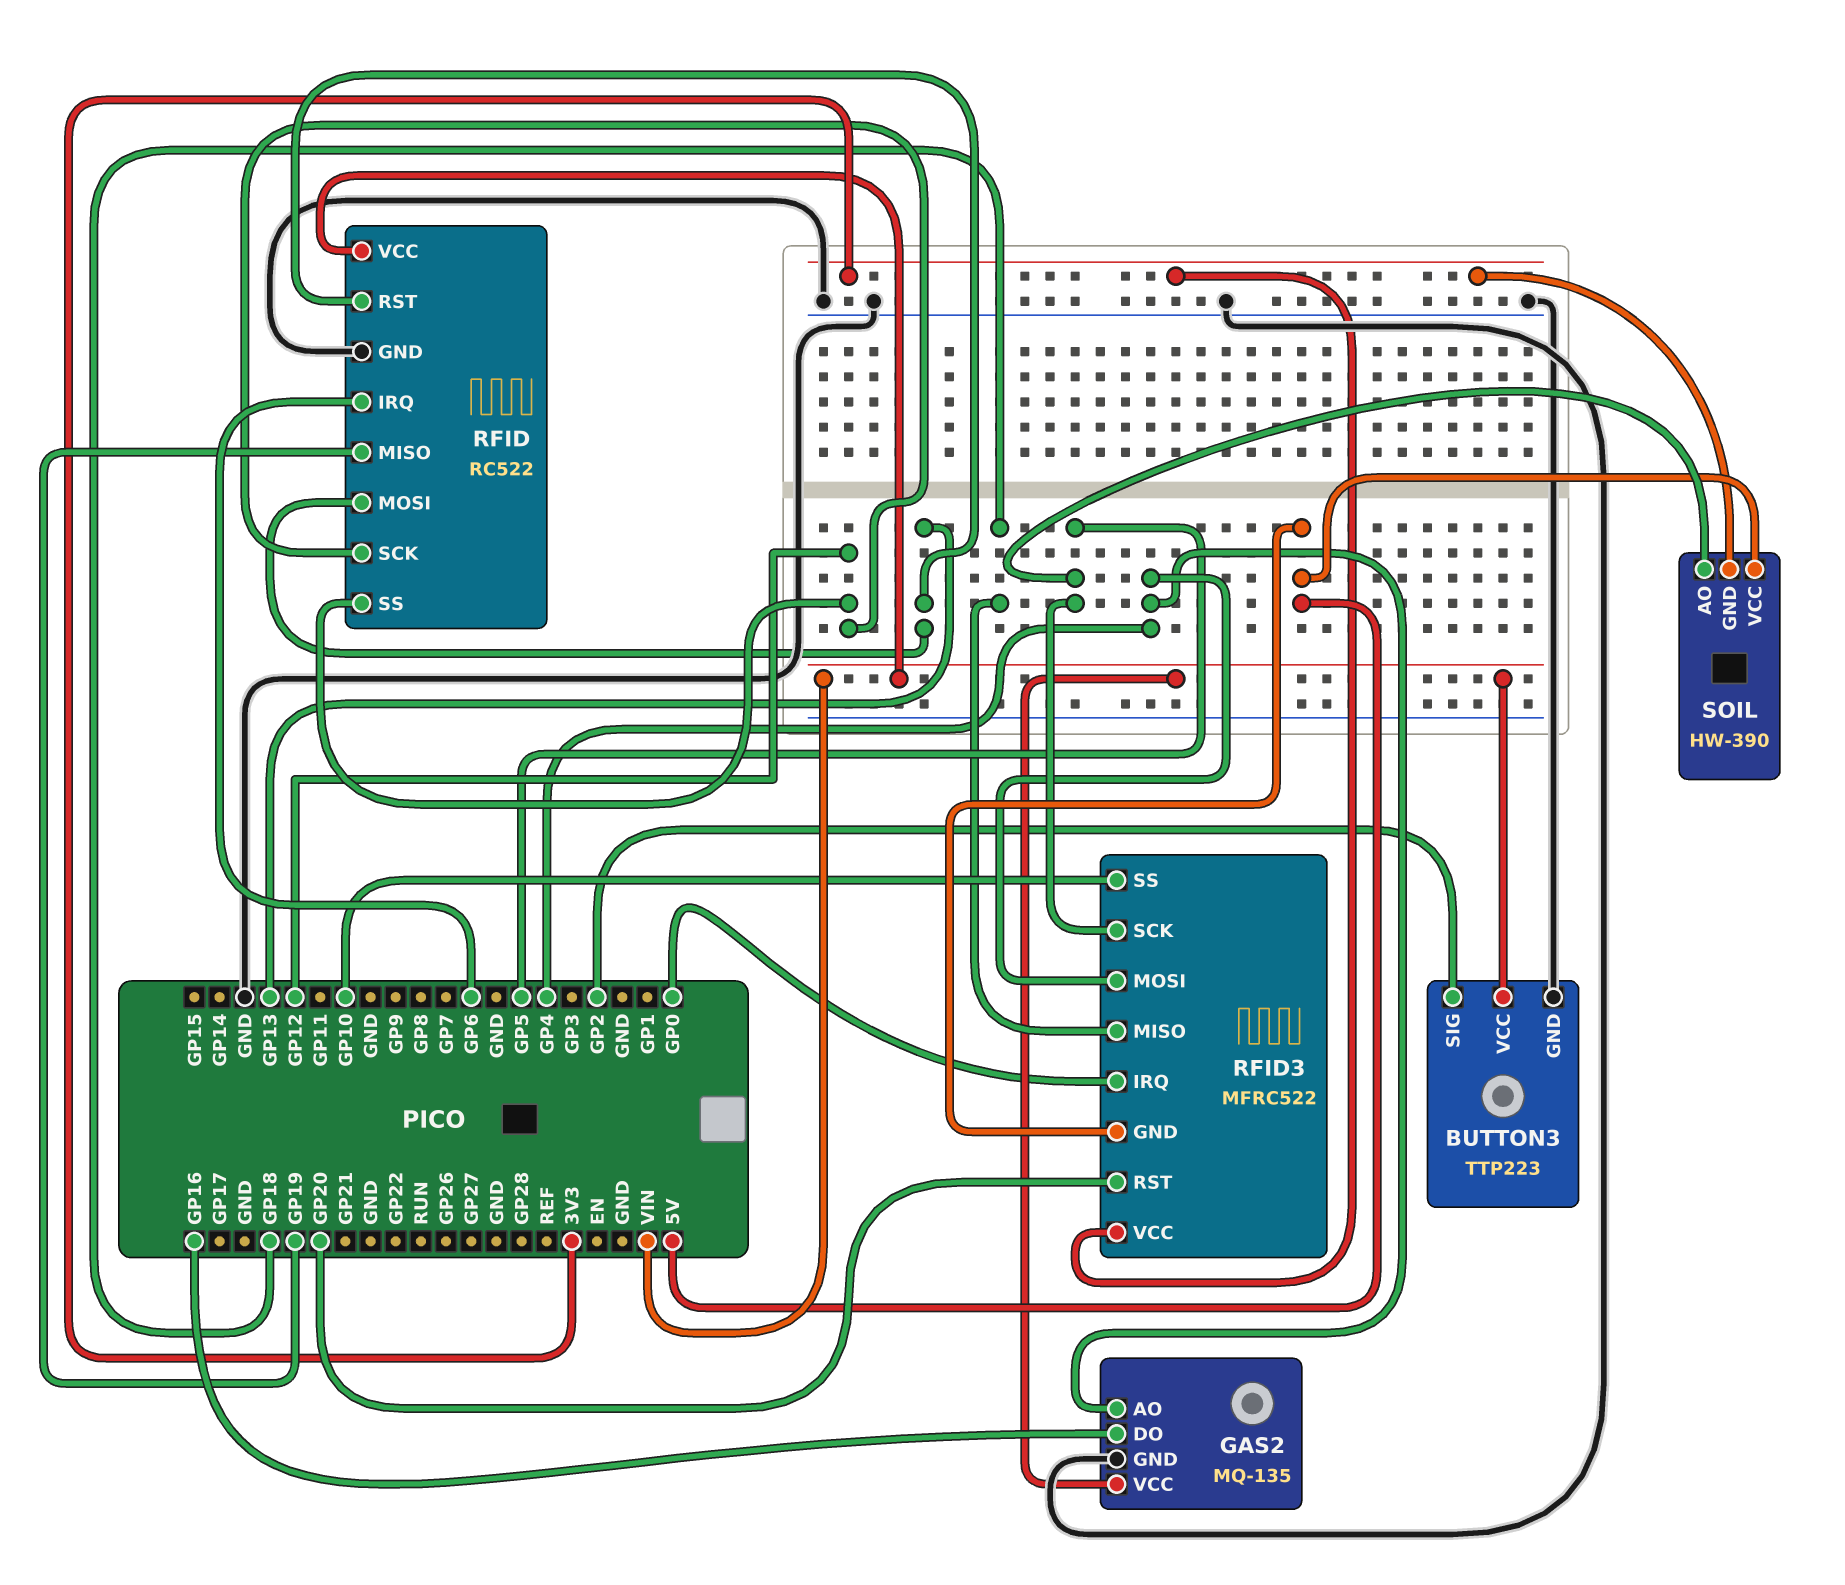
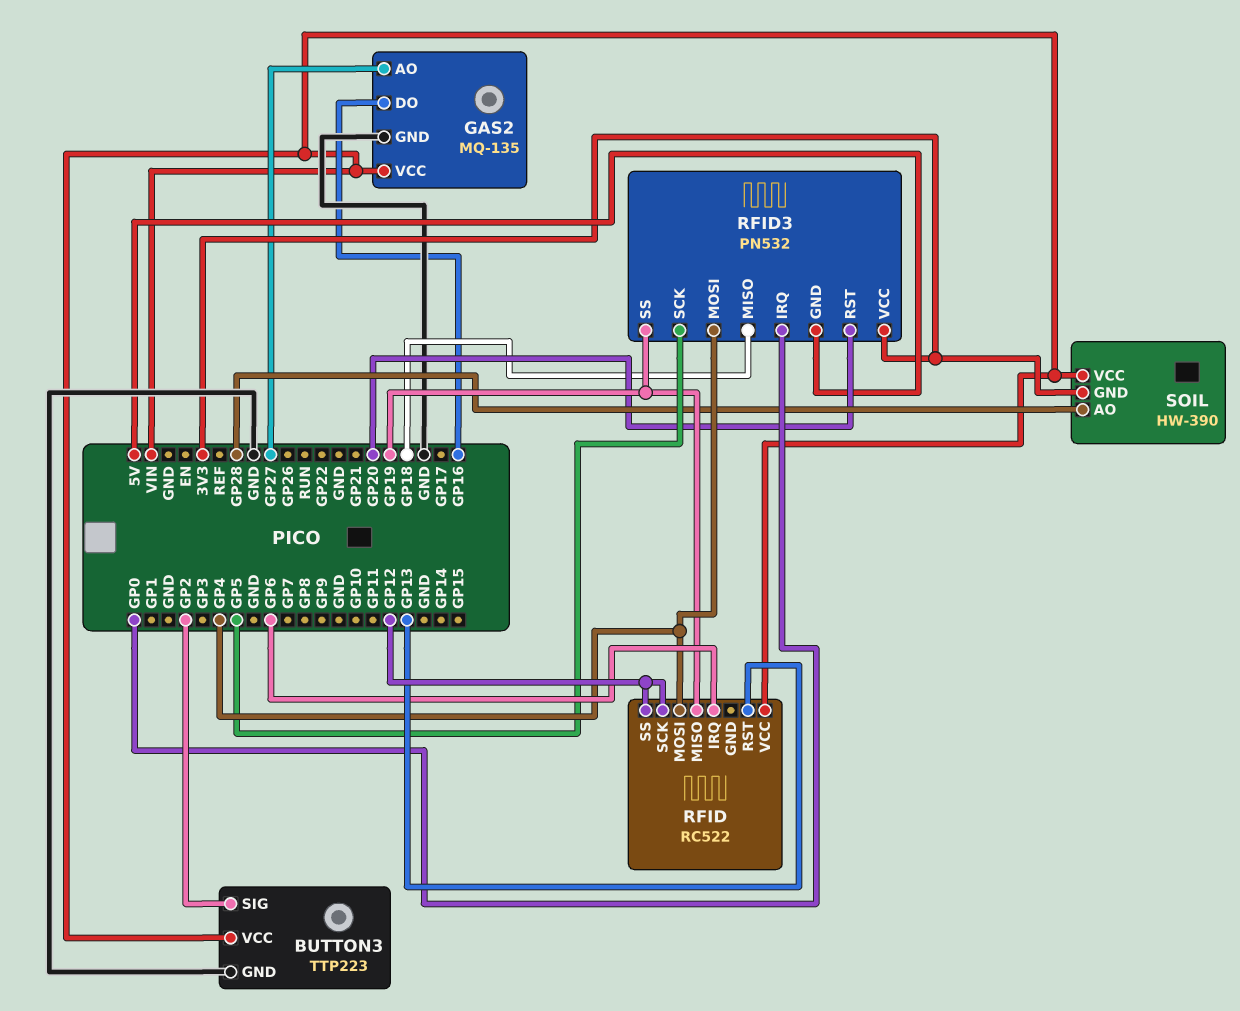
GAS2 pin AO: GP4 -> GP27
RFID pin GND: GND -> none
RFID pin MOSI: GP13 -> GP4
RFID3: MFRC522 -> PN532
RFID3 pin SS: GP10 -> GP19
SOIL pin AO: GP5 -> GP28
SOIL pin VCC: 5V -> VIN

